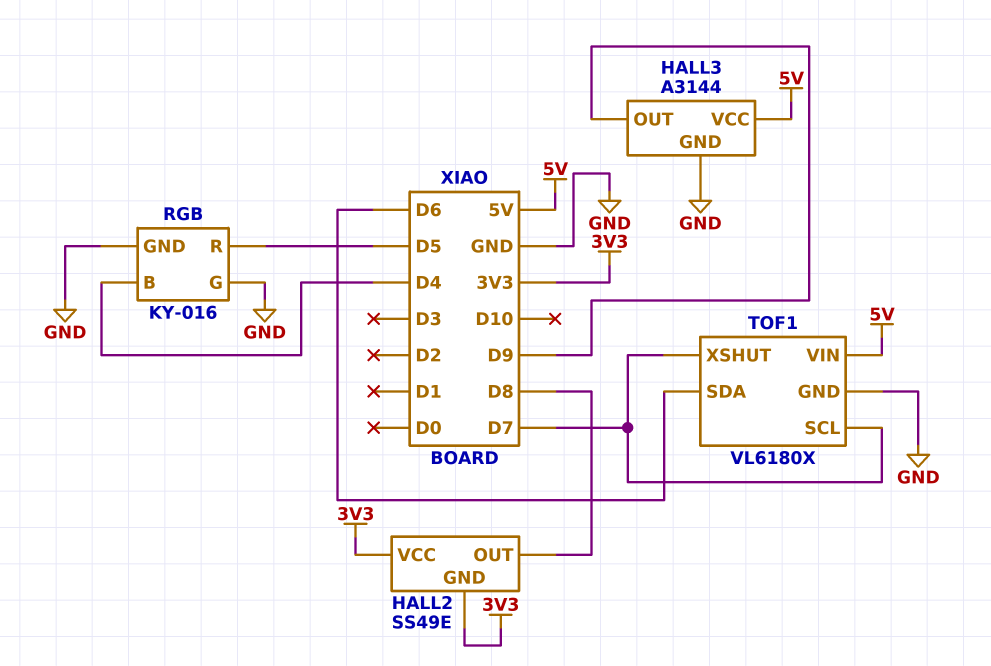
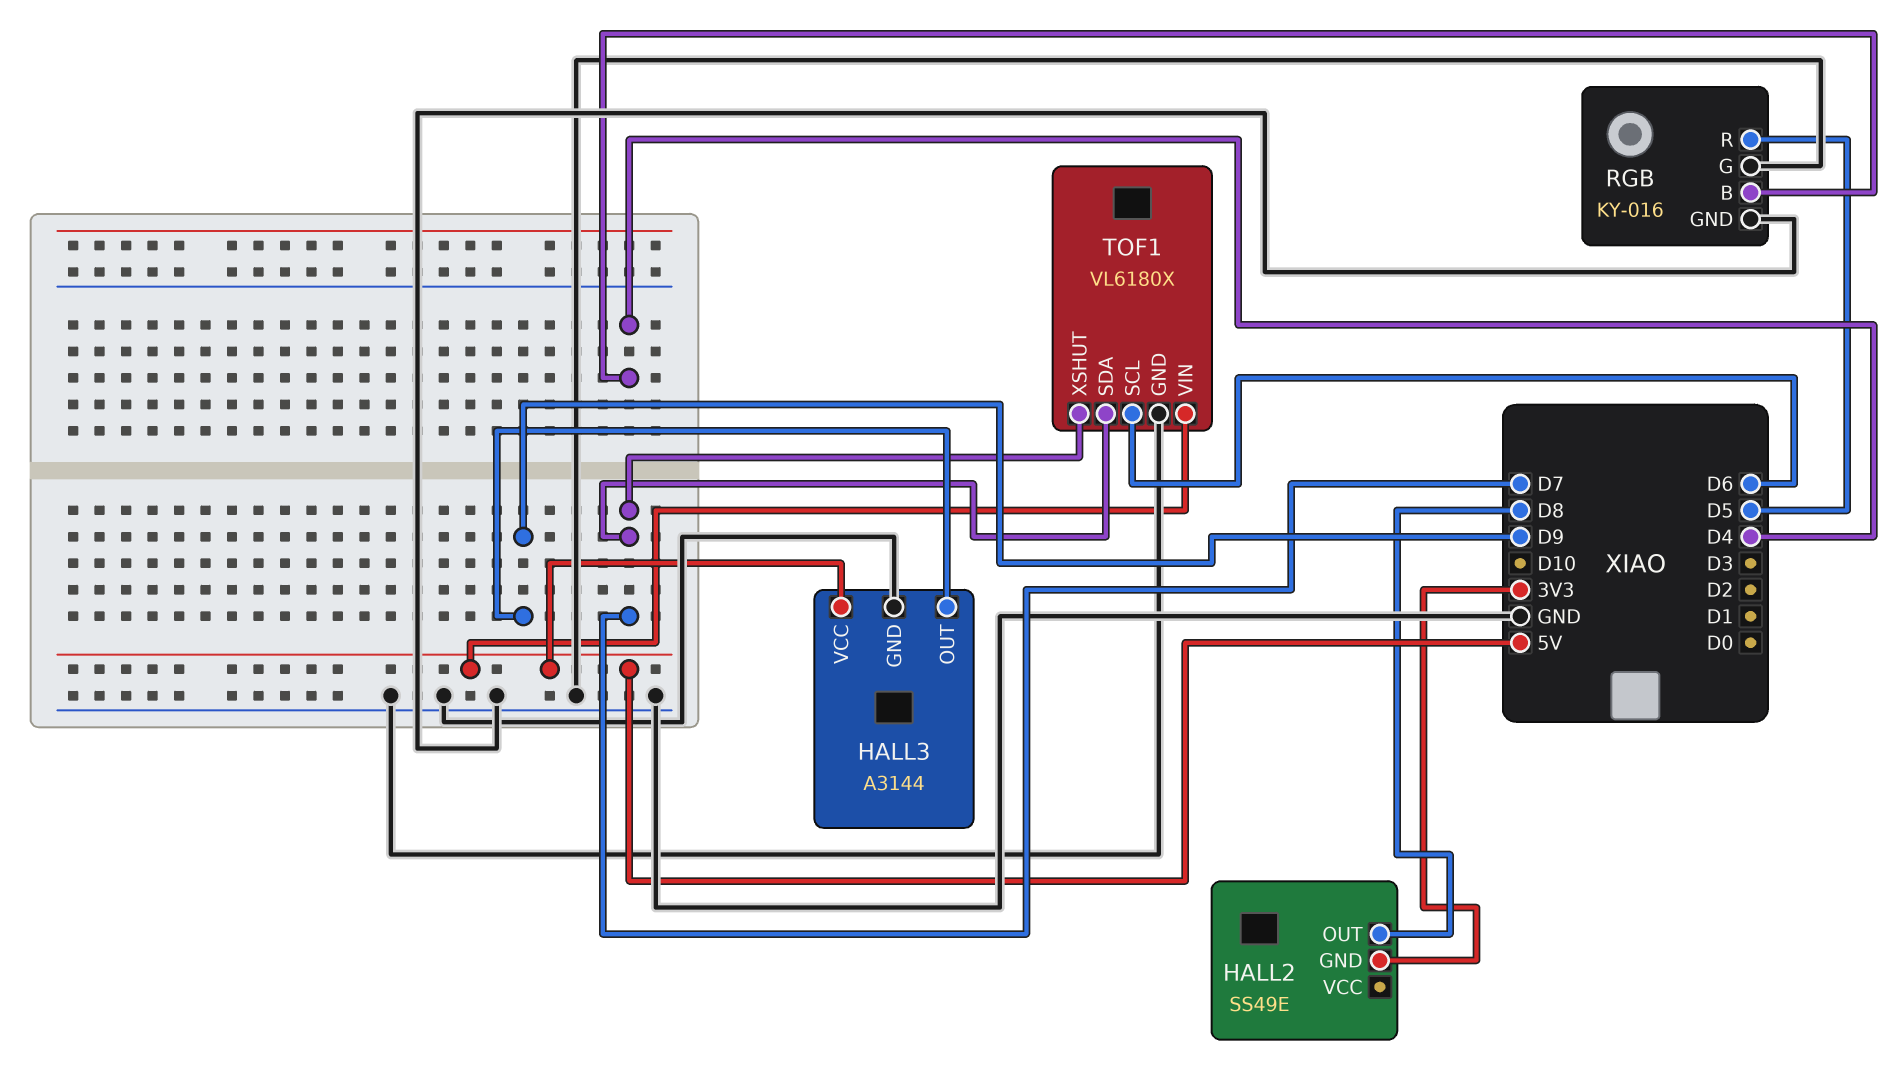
HALL2 pin VCC: 3V3 -> none
TOF1 pin SCL: D7 -> D6
TOF1 pin SDA: D6 -> D7

